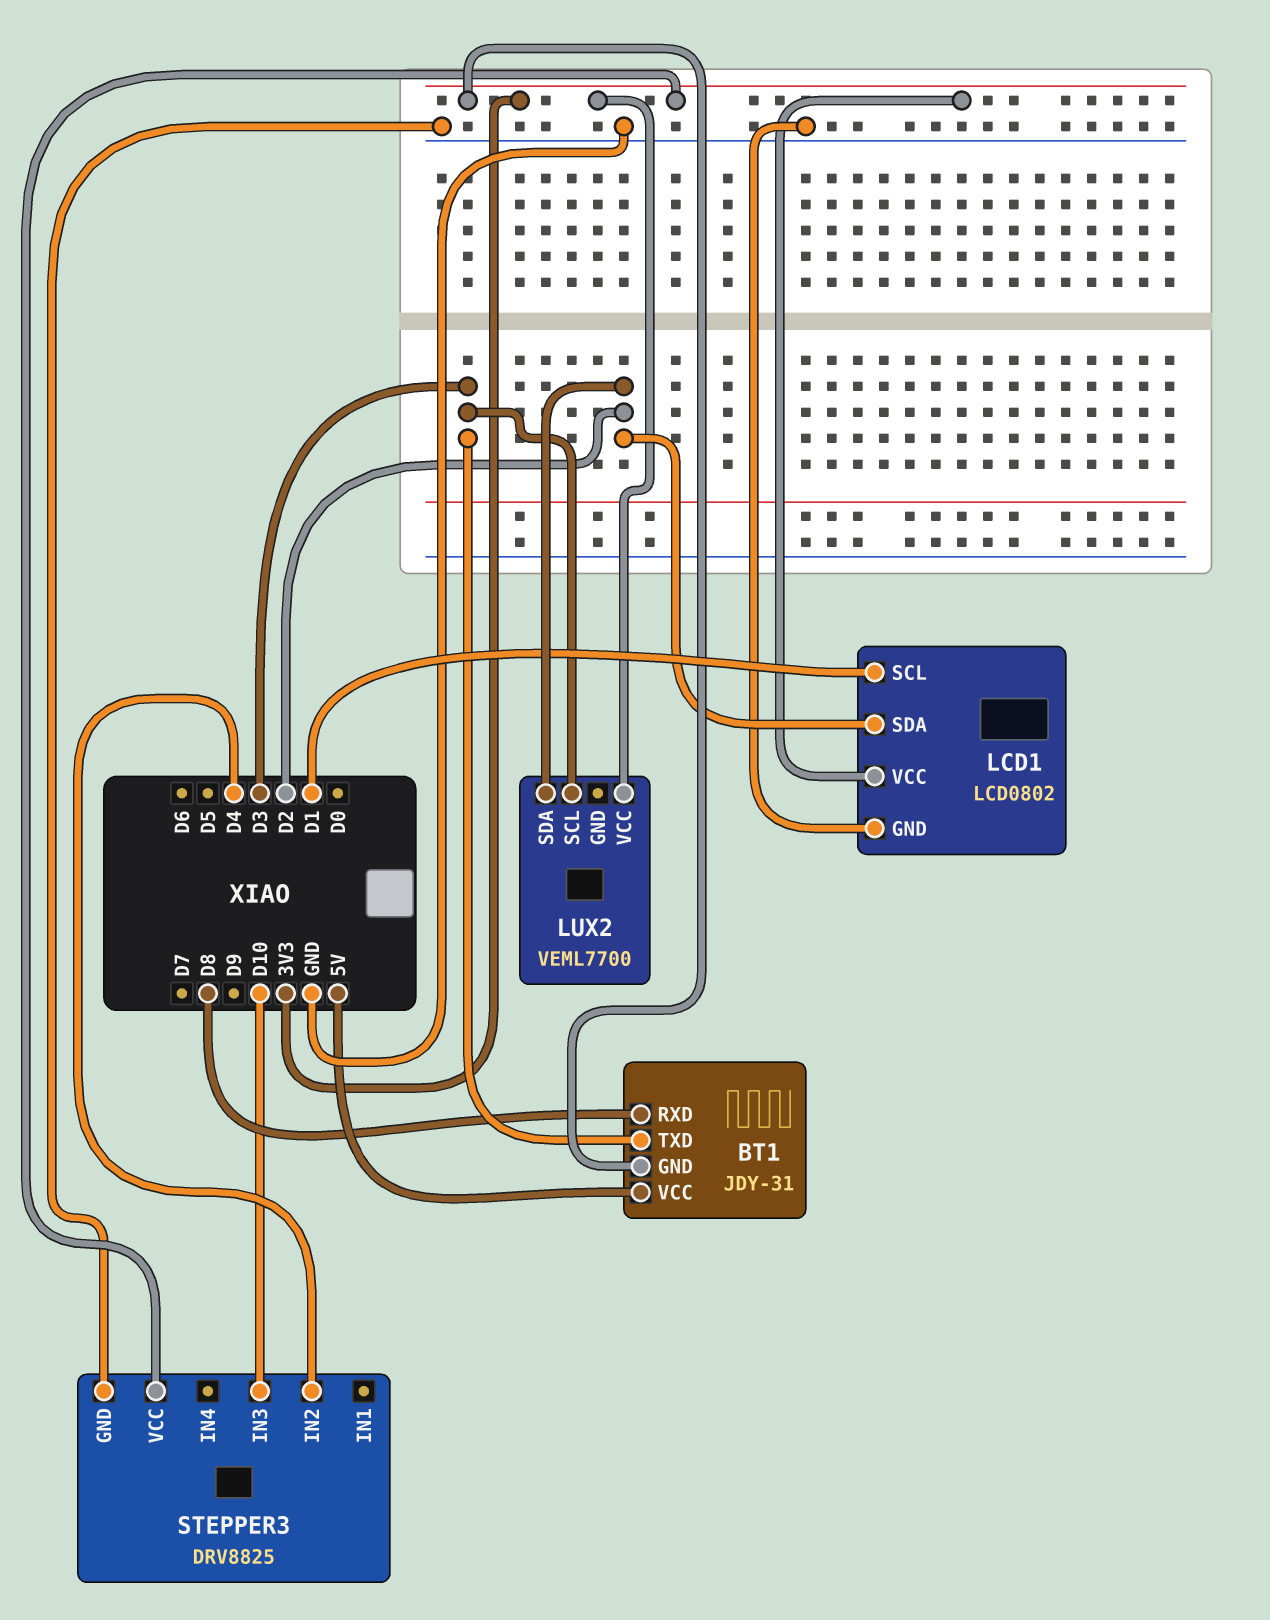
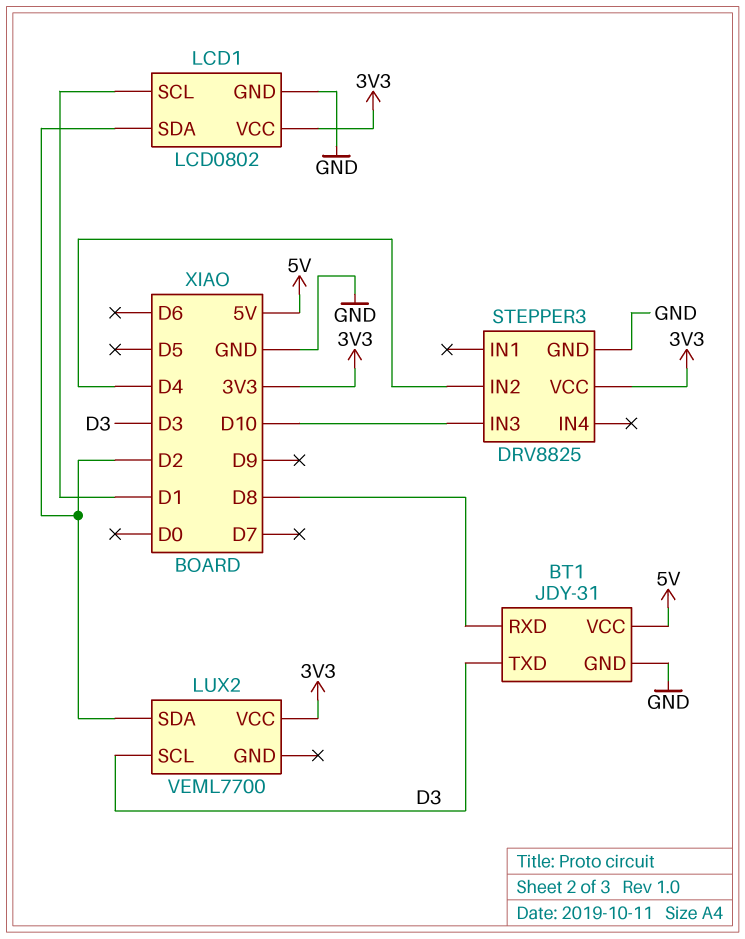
BT1 pin GND: 3V3 -> GND

